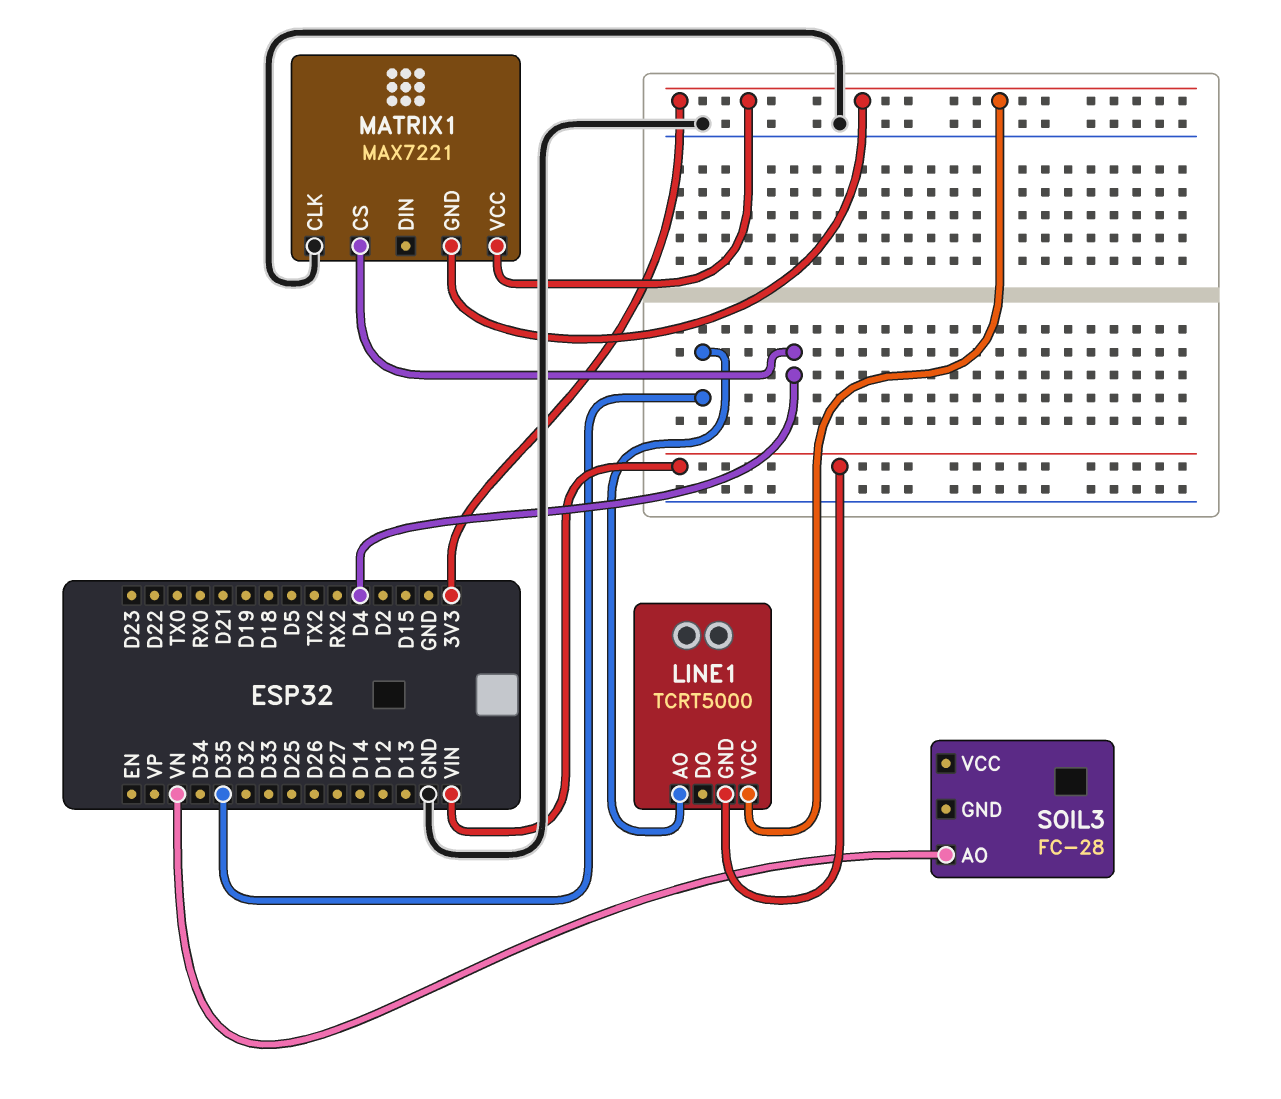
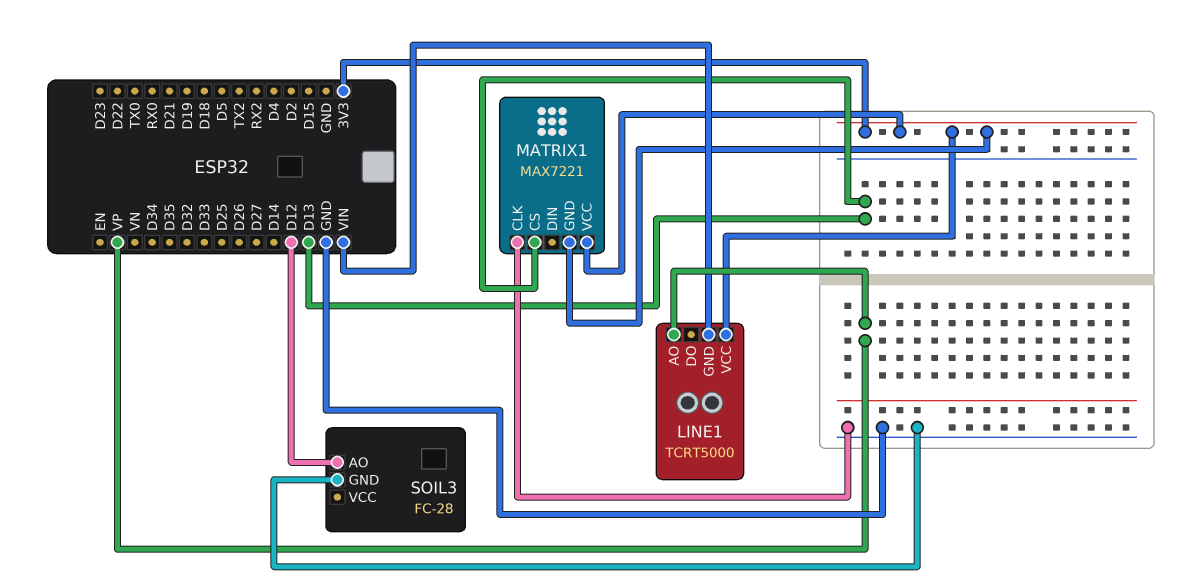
LINE1 pin AO: D35 -> VP
MATRIX1 pin CS: D4 -> D13
SOIL3 pin AO: VN -> D12
SOIL3 pin GND: none -> GND

